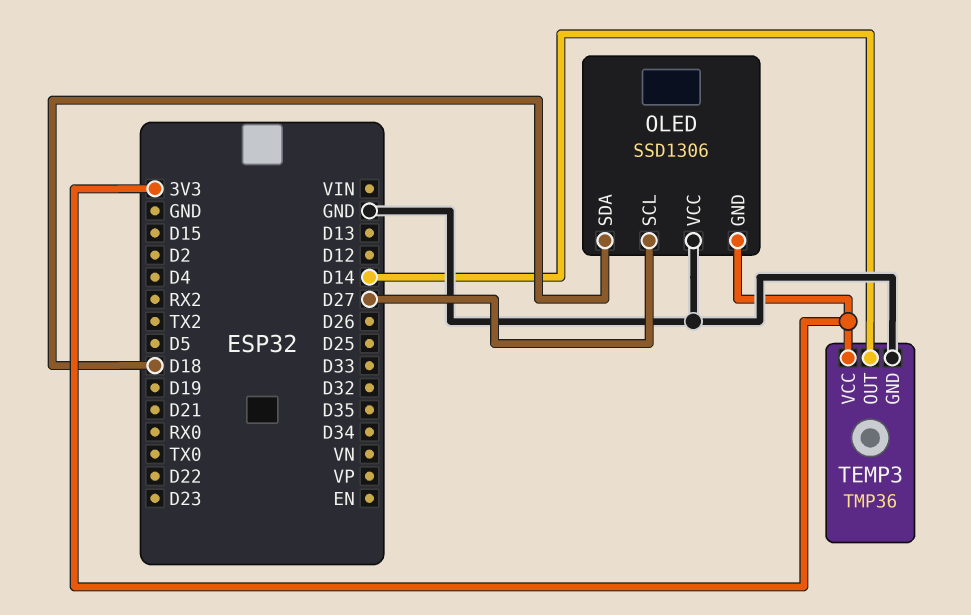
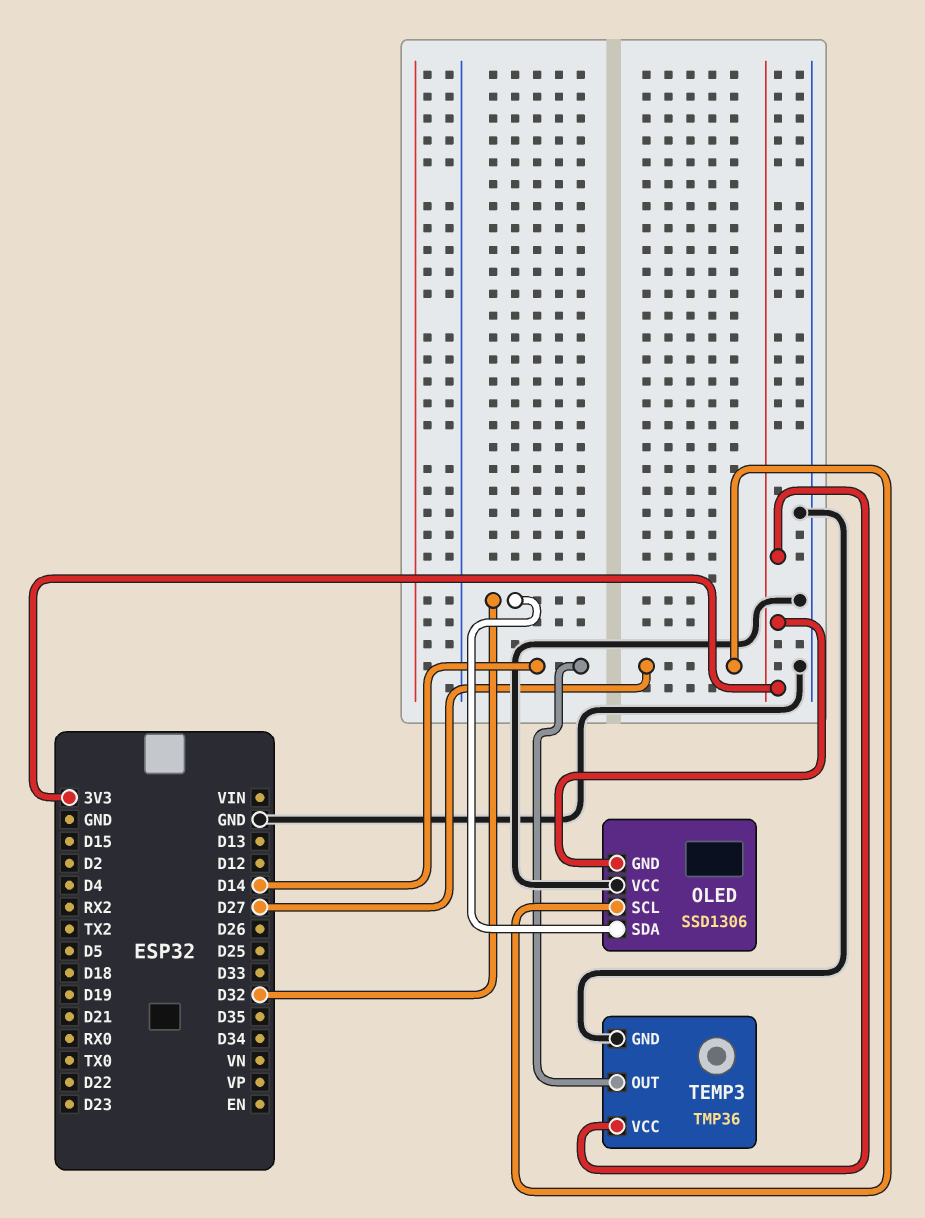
OLED pin SDA: D18 -> D32

